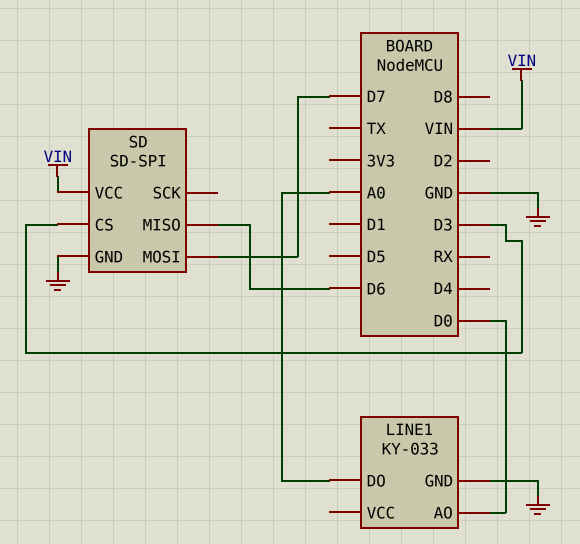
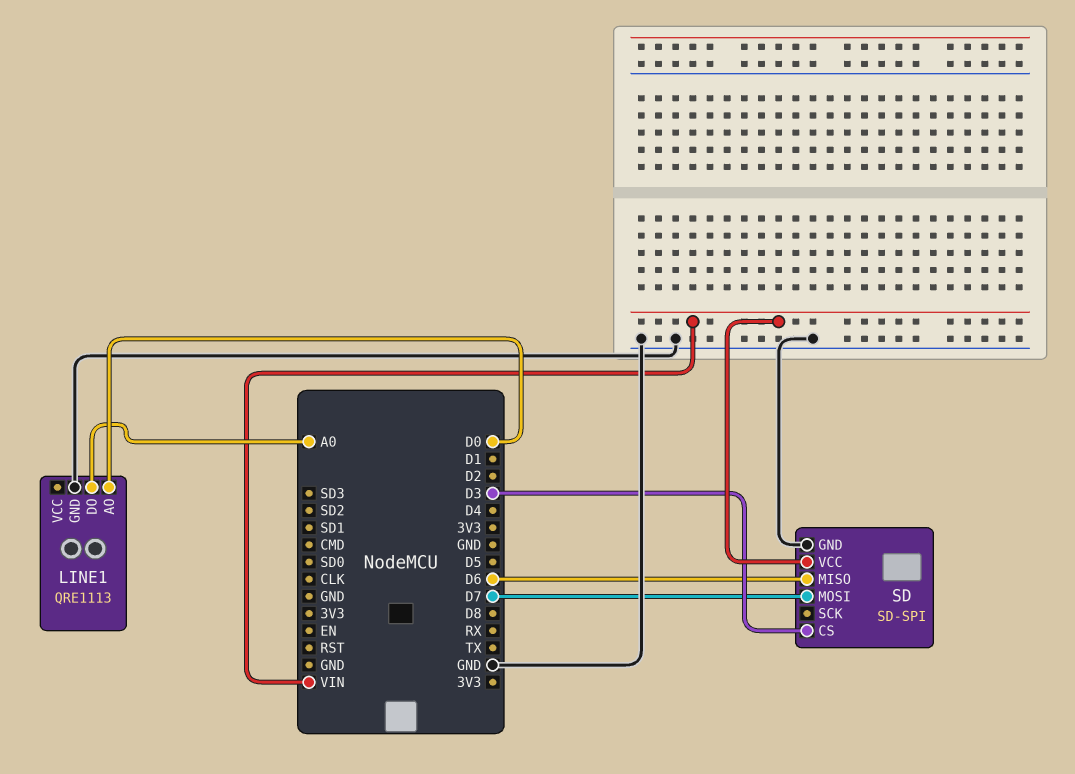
LINE1: KY-033 -> QRE1113

